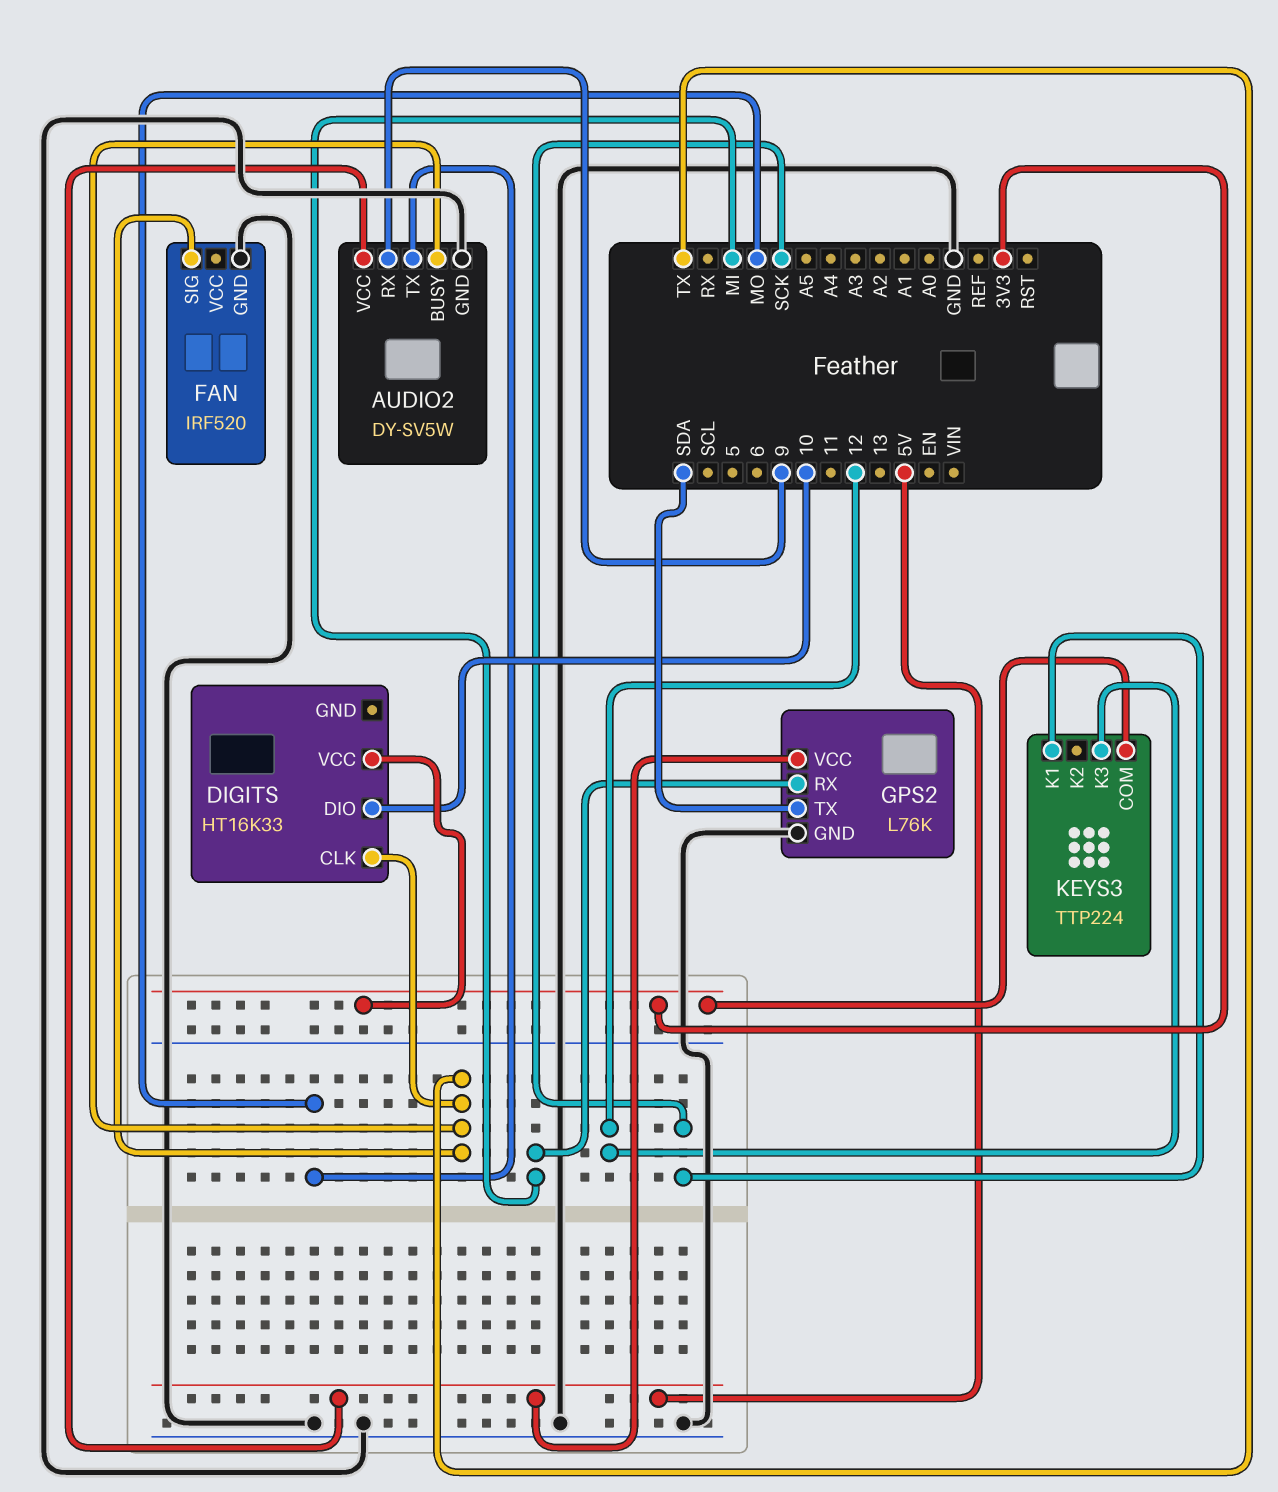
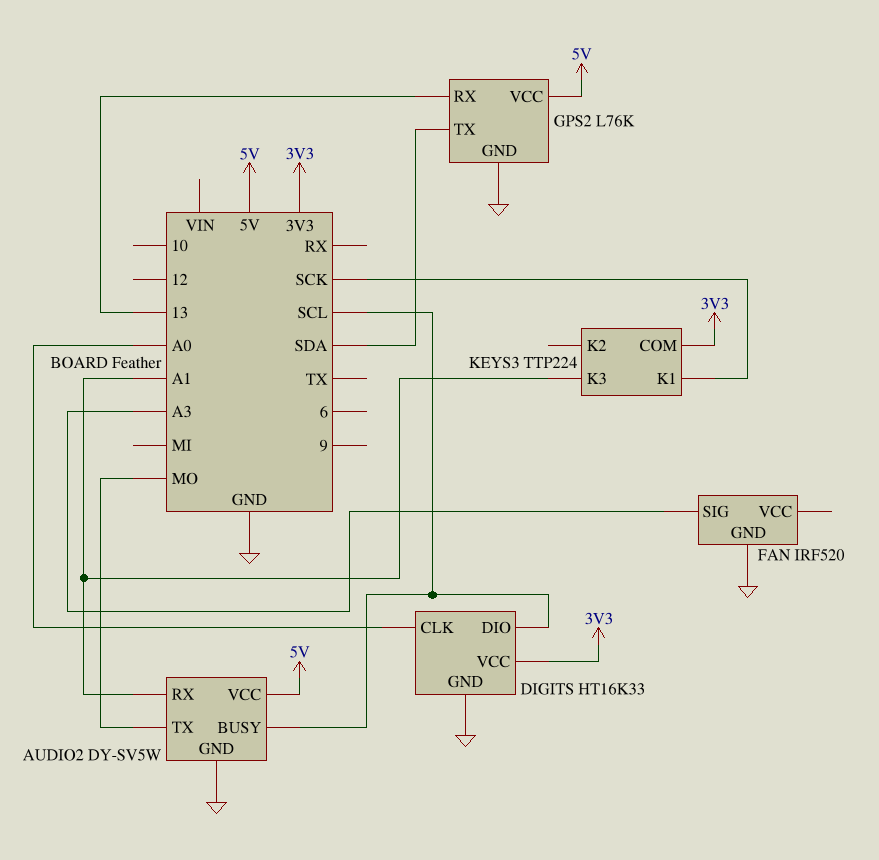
AUDIO2 pin BUSY: TX -> SCL
AUDIO2 pin RX: 9 -> A1
DIGITS pin CLK: TX -> A0
DIGITS pin DIO: 10 -> SCL
DIGITS pin GND: none -> GND
FAN pin SIG: TX -> A3
GPS2 pin RX: MI -> 13
KEYS3 pin K3: 12 -> A1

